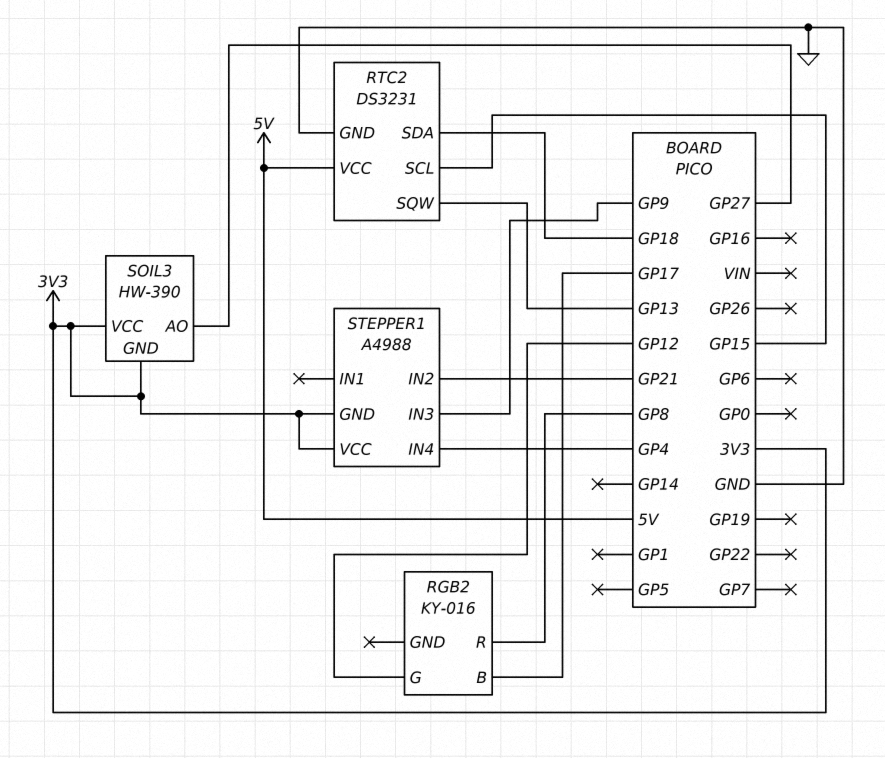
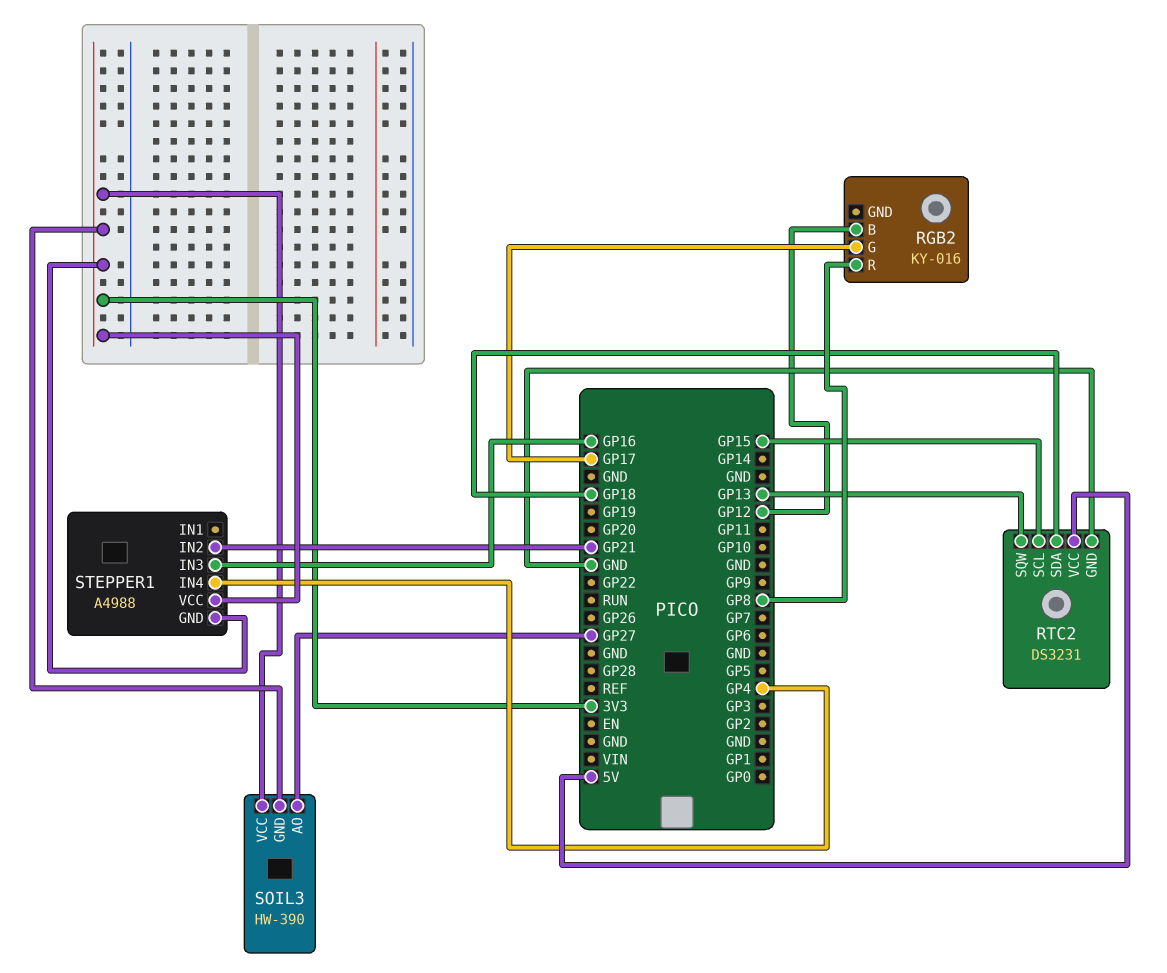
RGB2 pin B: GP17 -> GP12
RGB2 pin G: GP12 -> GP17
STEPPER1 pin IN3: GP9 -> GP16

